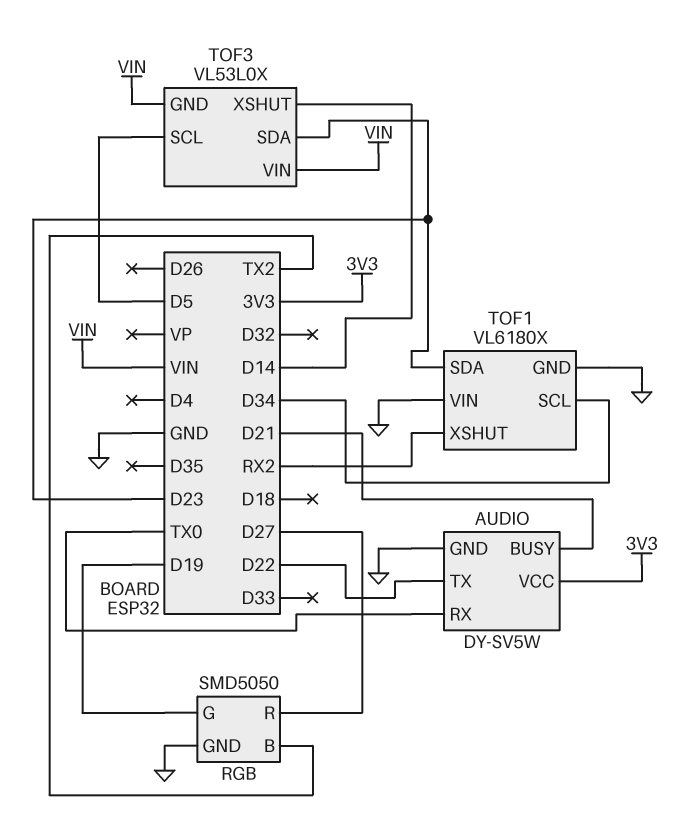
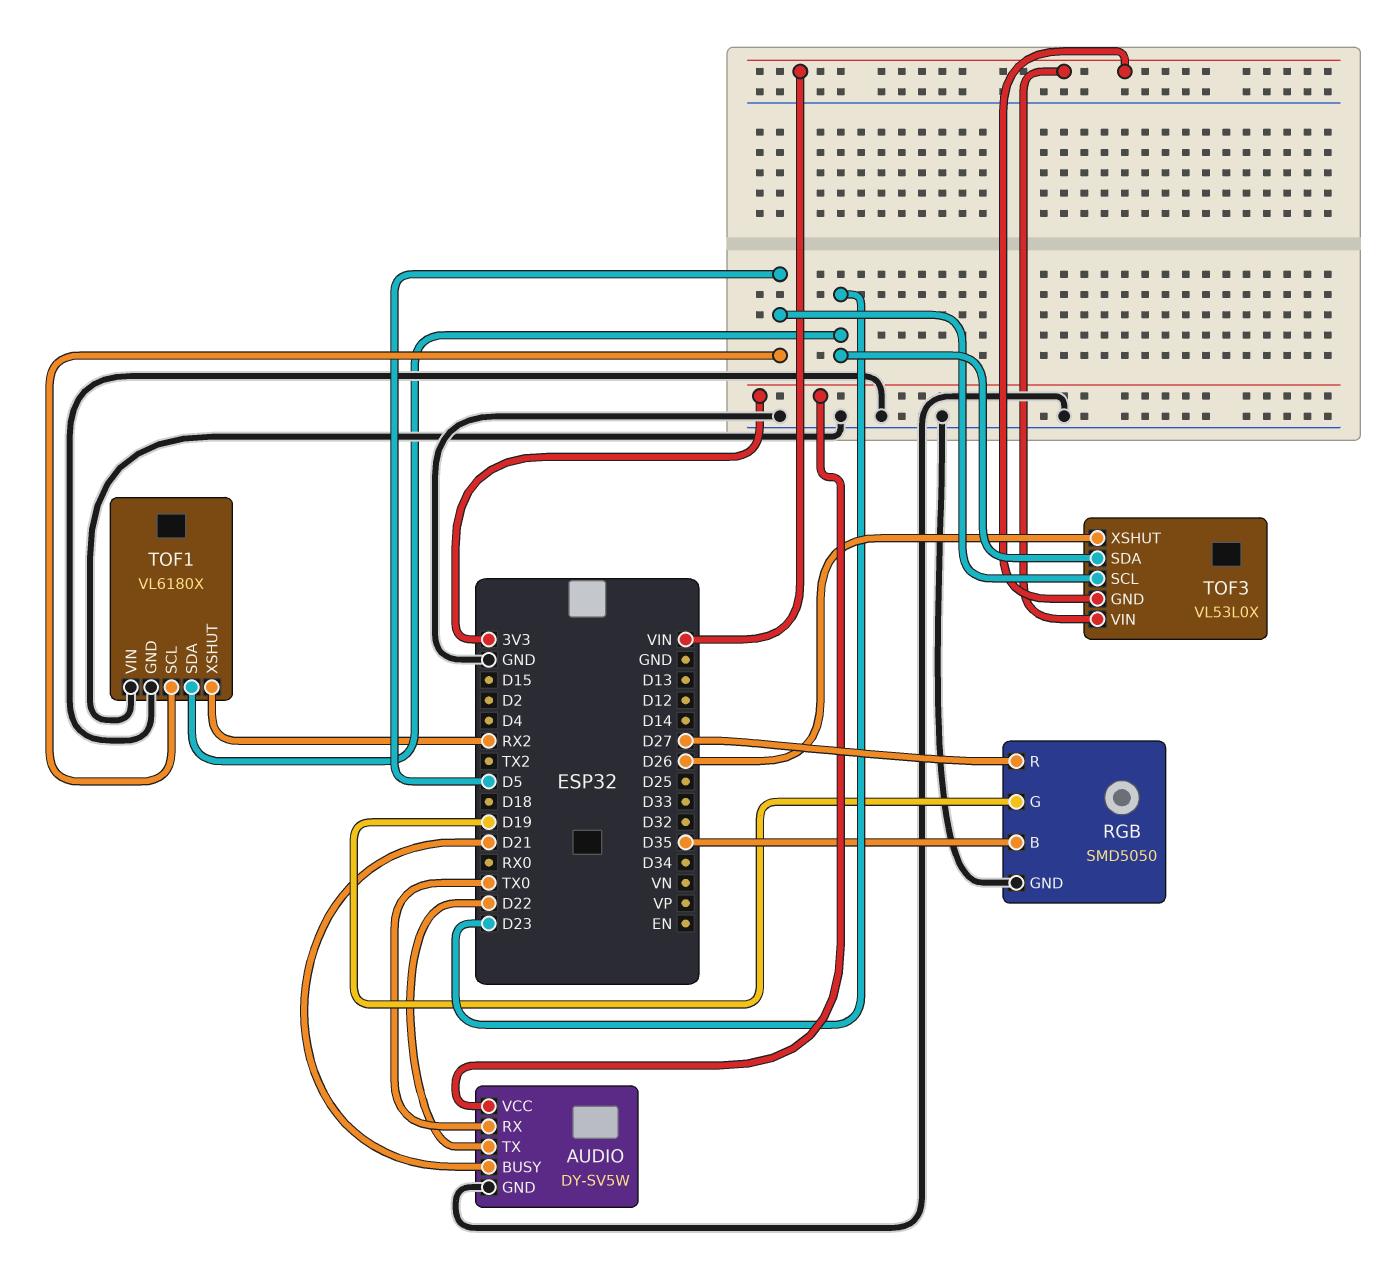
RGB pin B: TX2 -> D35
TOF1 pin SCL: D34 -> D5
TOF3 pin XSHUT: D14 -> D26

